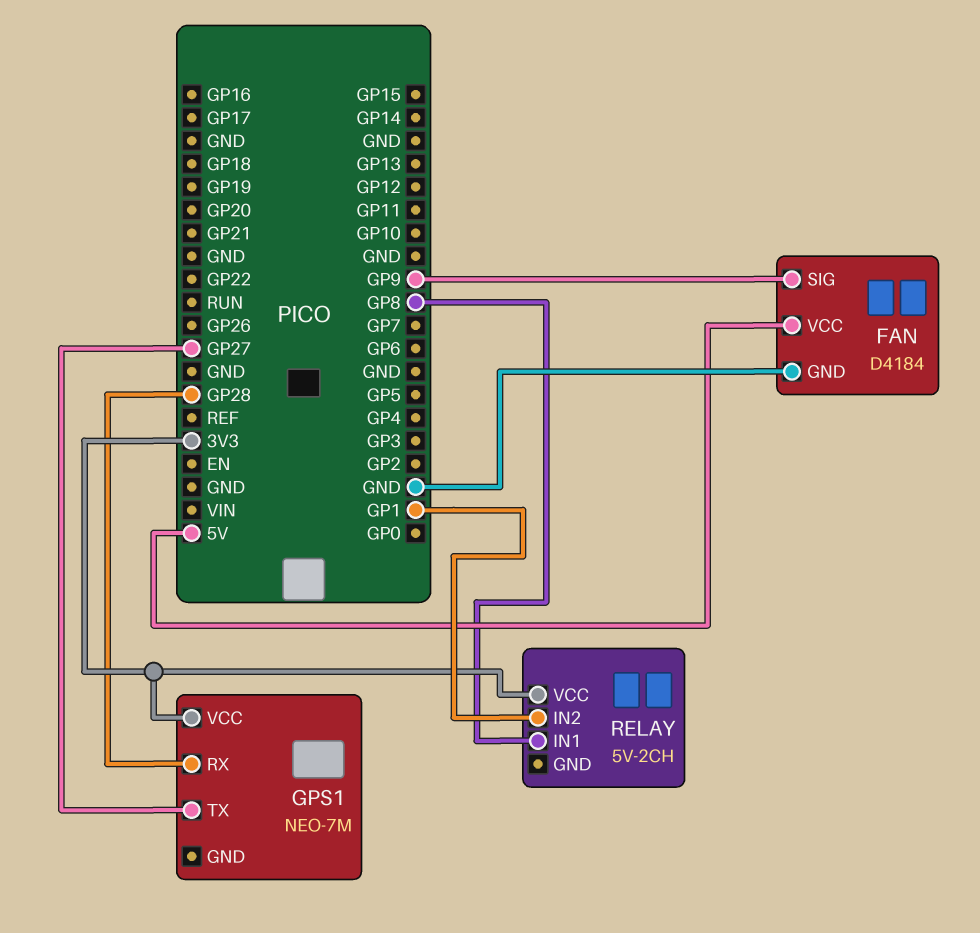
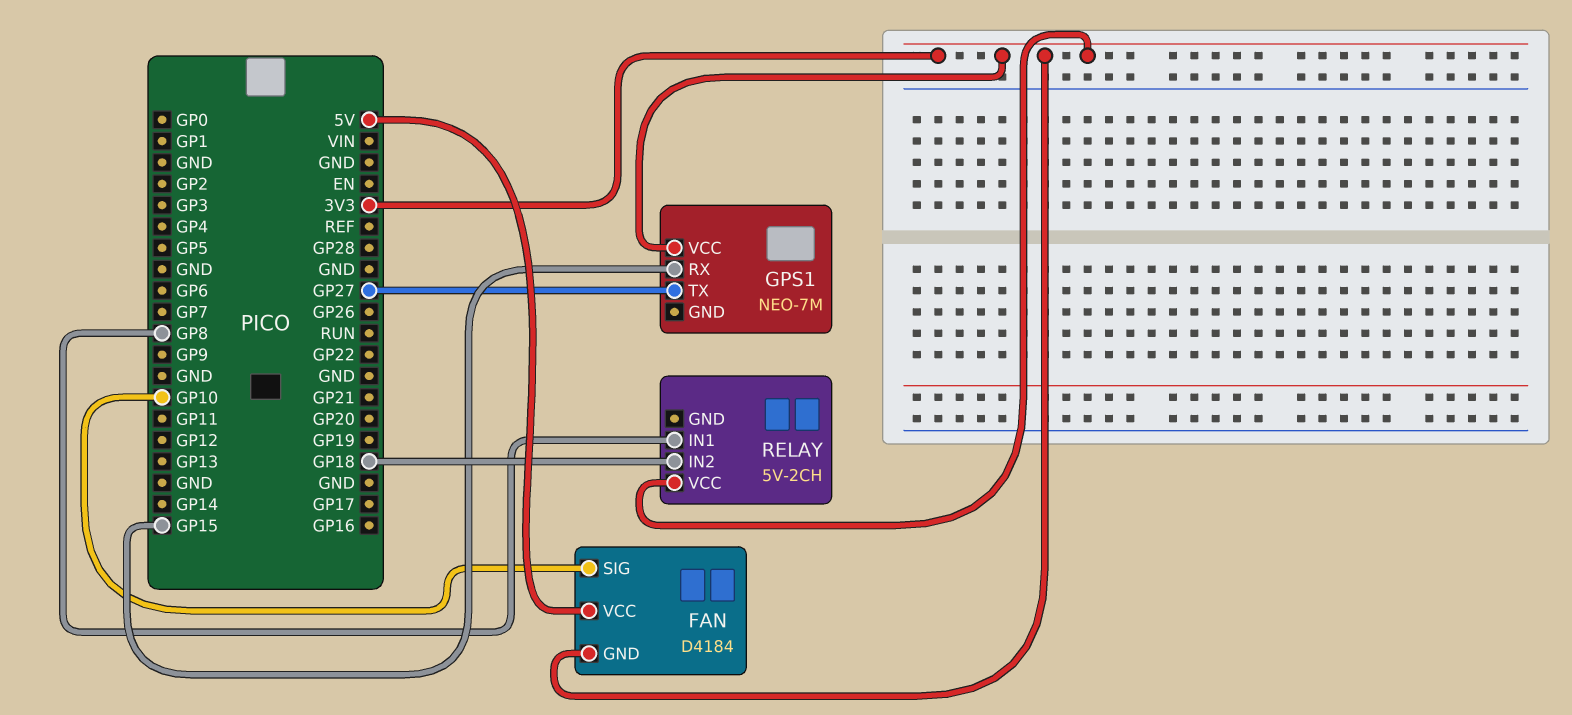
FAN pin GND: GND -> 3V3
FAN pin SIG: GP9 -> GP10
GPS1 pin RX: GP28 -> GP15
RELAY pin IN2: GP1 -> GP18

